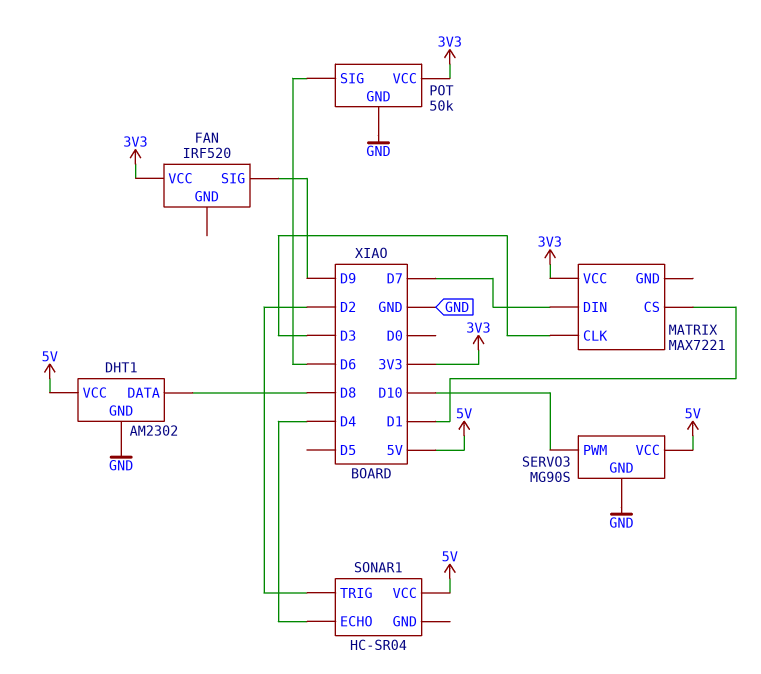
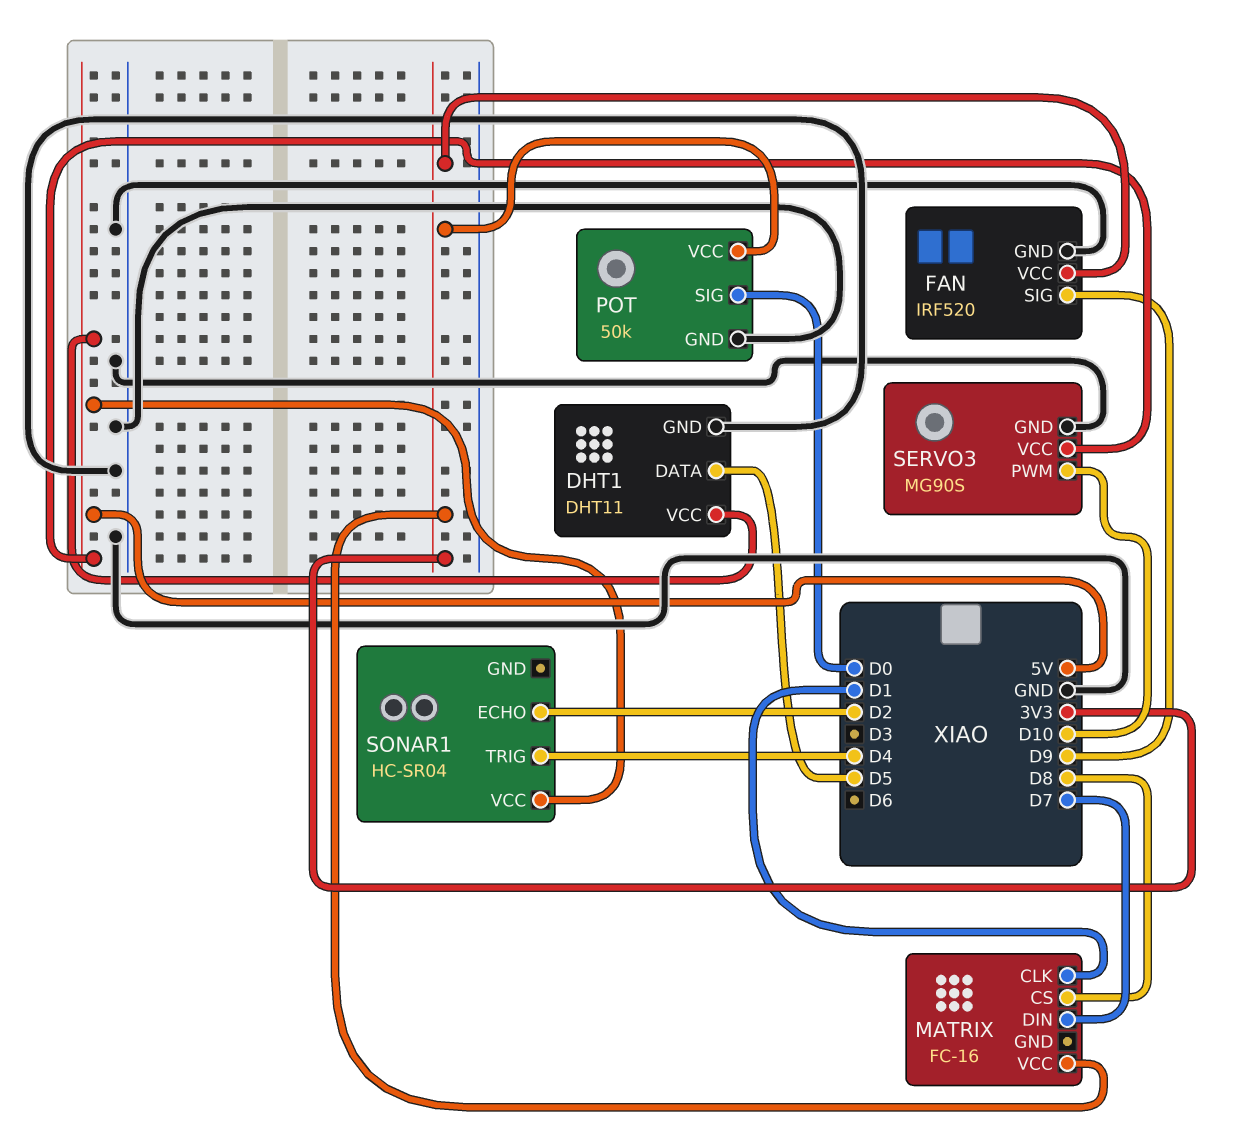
DHT1: AM2302 -> DHT11
DHT1 pin DATA: D8 -> D5
FAN pin GND: none -> GND
MATRIX: MAX7221 -> FC-16
MATRIX pin CLK: D3 -> D1
MATRIX pin CS: D1 -> D8
POT pin SIG: D6 -> D0
SONAR1 pin ECHO: D4 -> D2
SONAR1 pin TRIG: D2 -> D4

